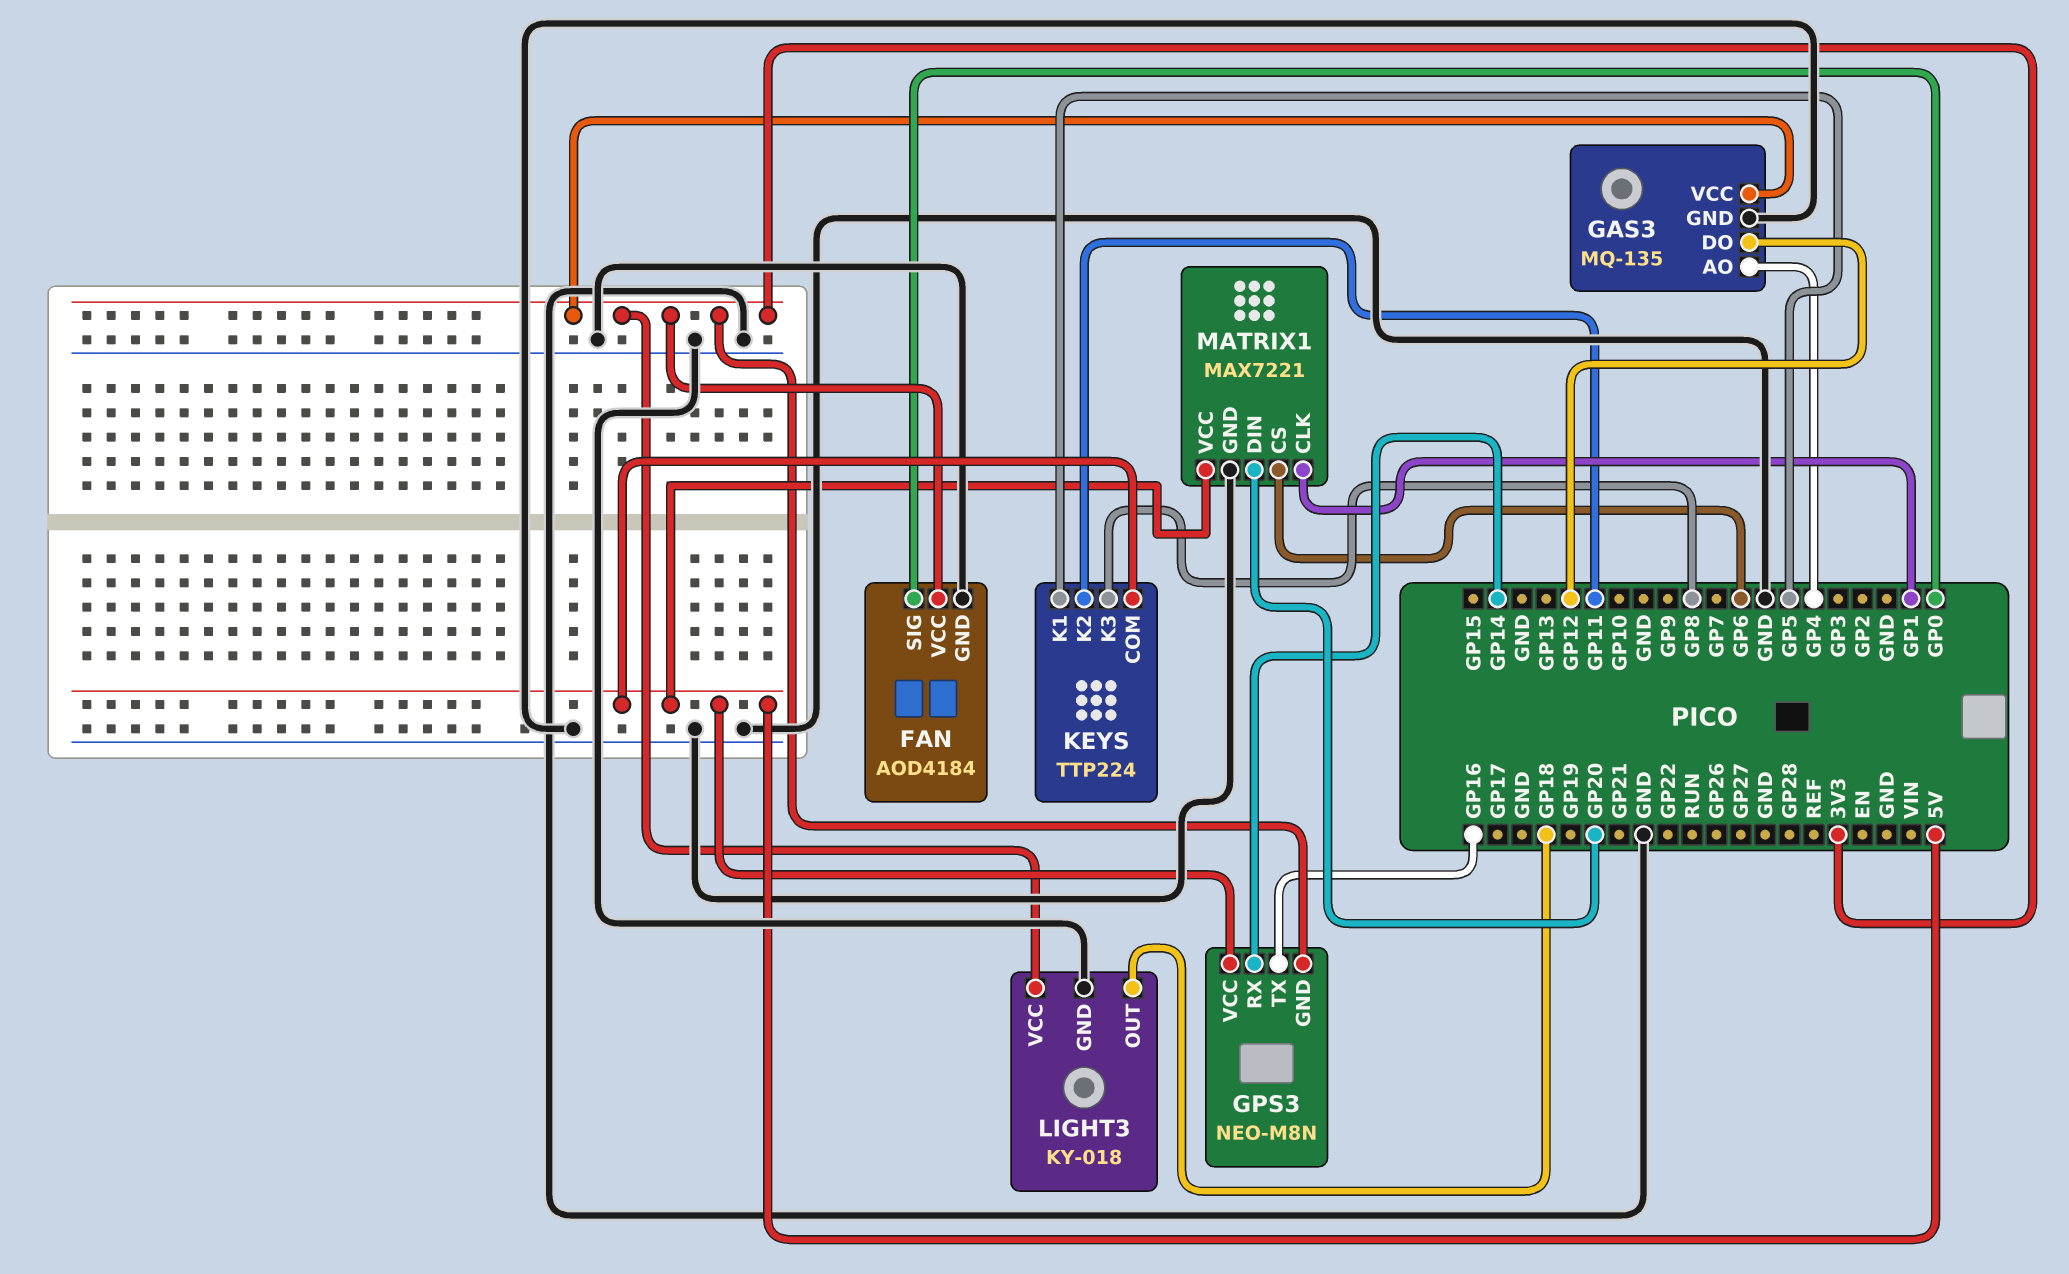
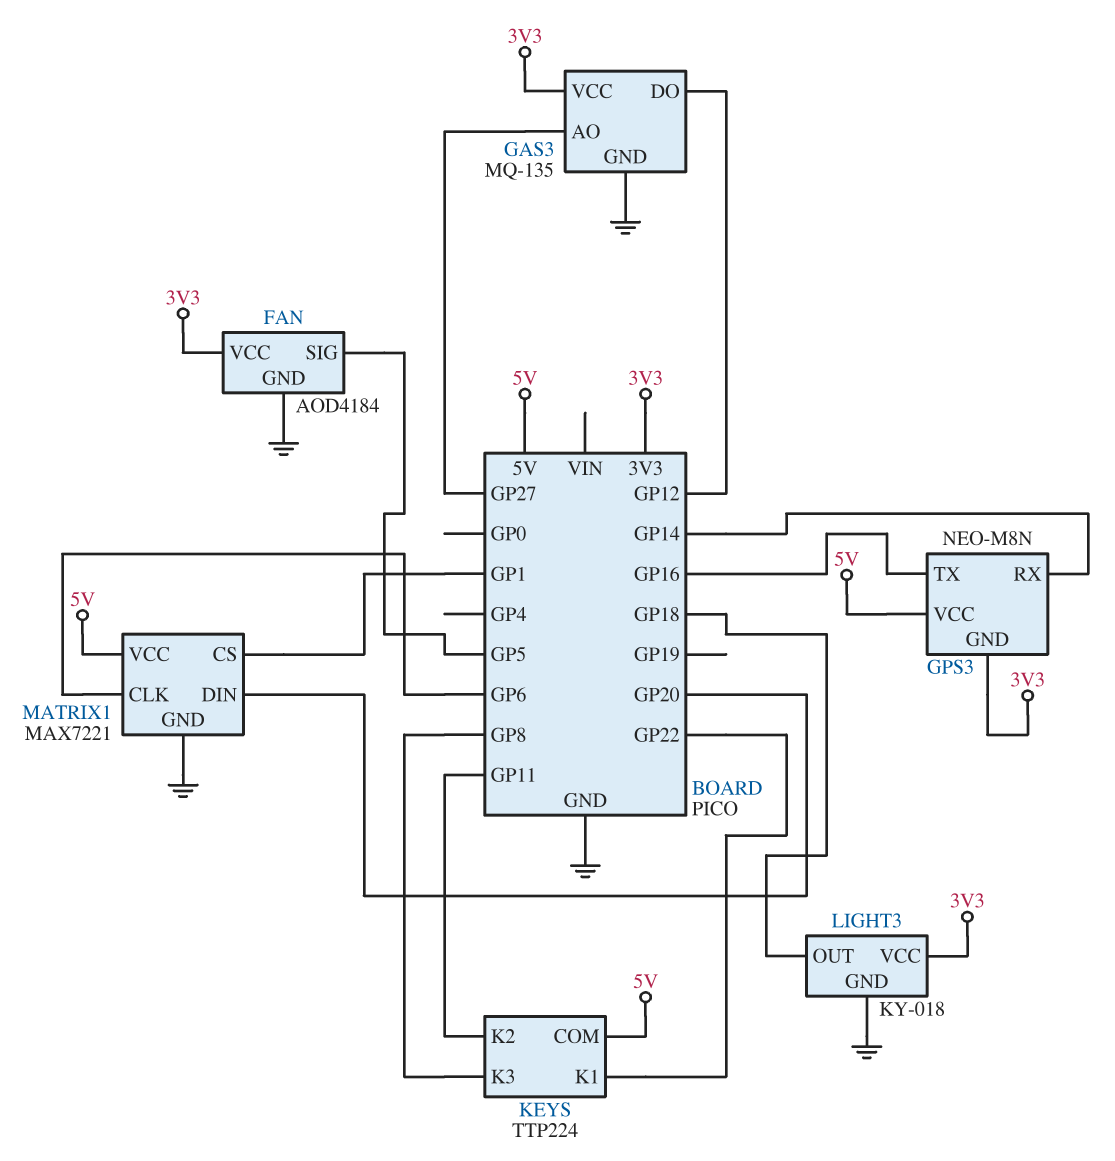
FAN pin SIG: GP0 -> GP5
GAS3 pin AO: GP4 -> GP27
KEYS pin K1: GP5 -> GP22
MATRIX1 pin CLK: GP1 -> GP6
MATRIX1 pin CS: GP6 -> GP1

